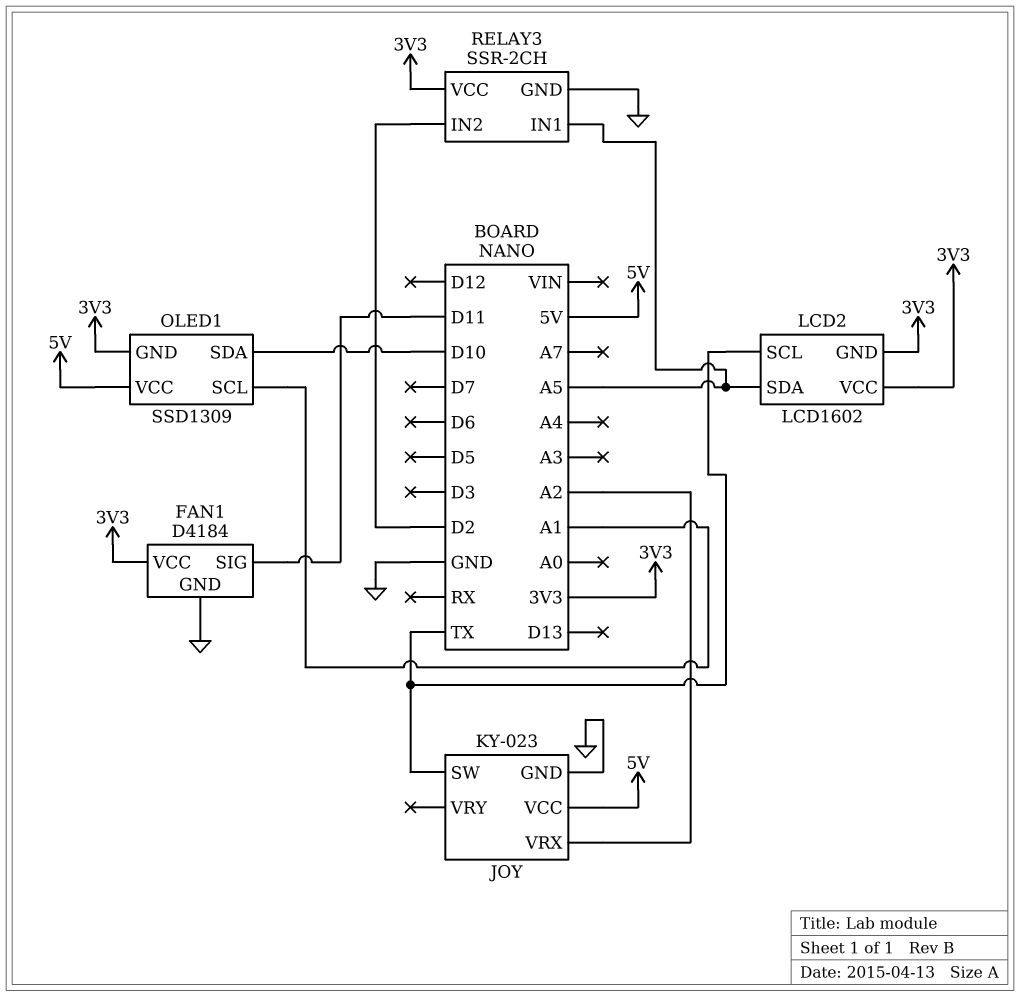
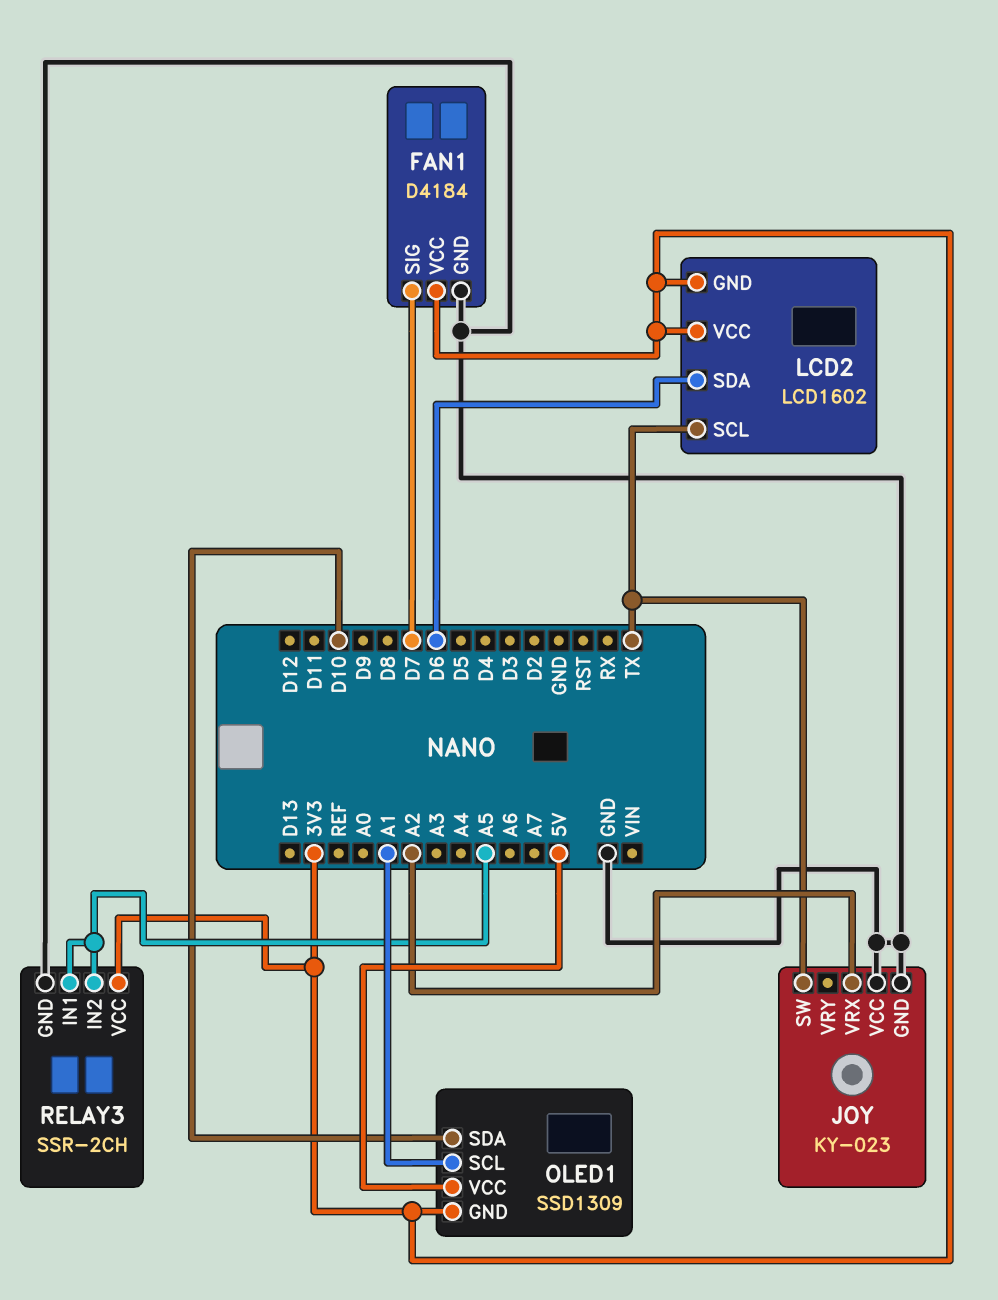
FAN1 pin SIG: D11 -> D7
JOY pin VCC: 5V -> GND
LCD2 pin SDA: A5 -> D6
RELAY3 pin IN2: D2 -> A5

